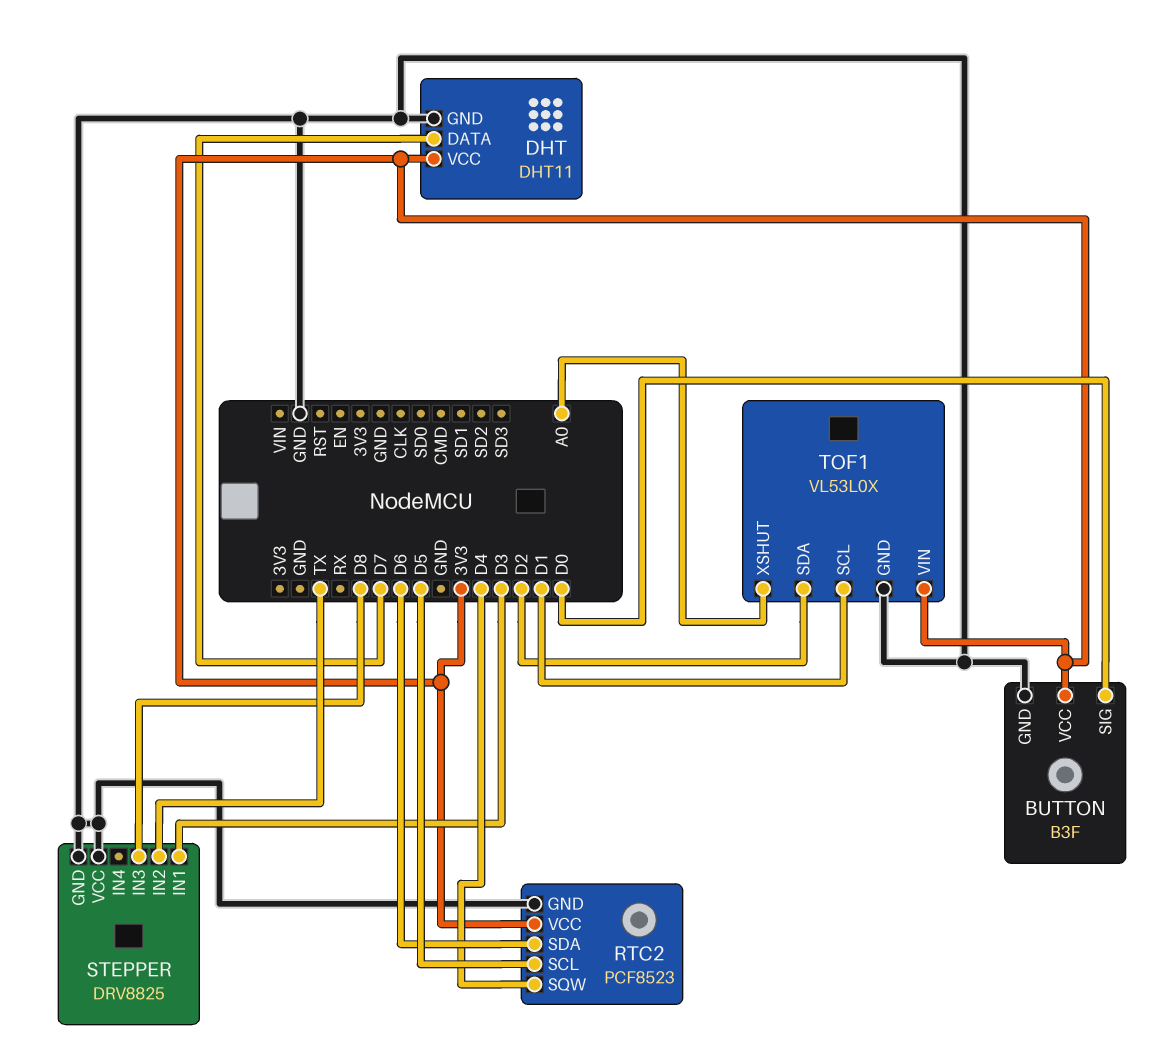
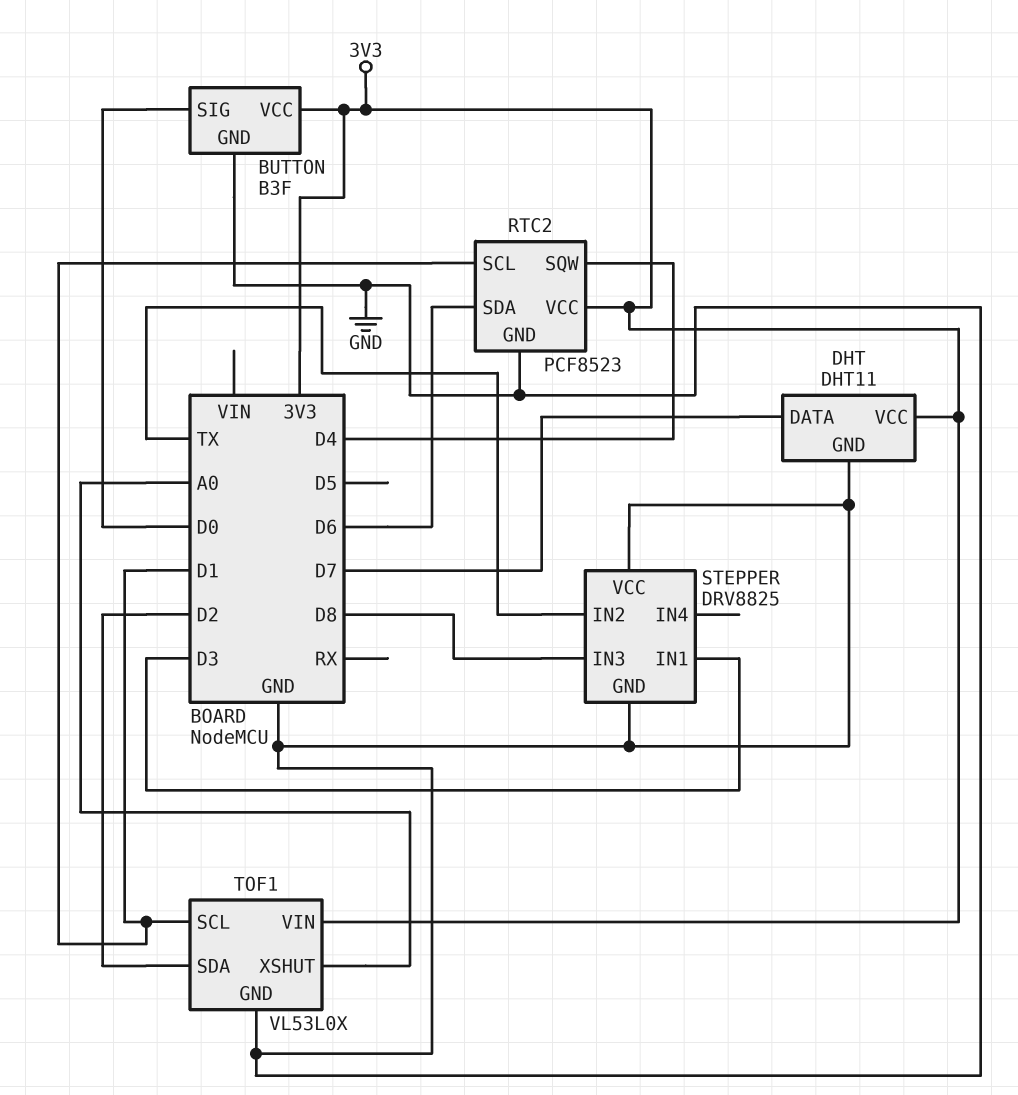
RTC2 pin SCL: D5 -> D1

